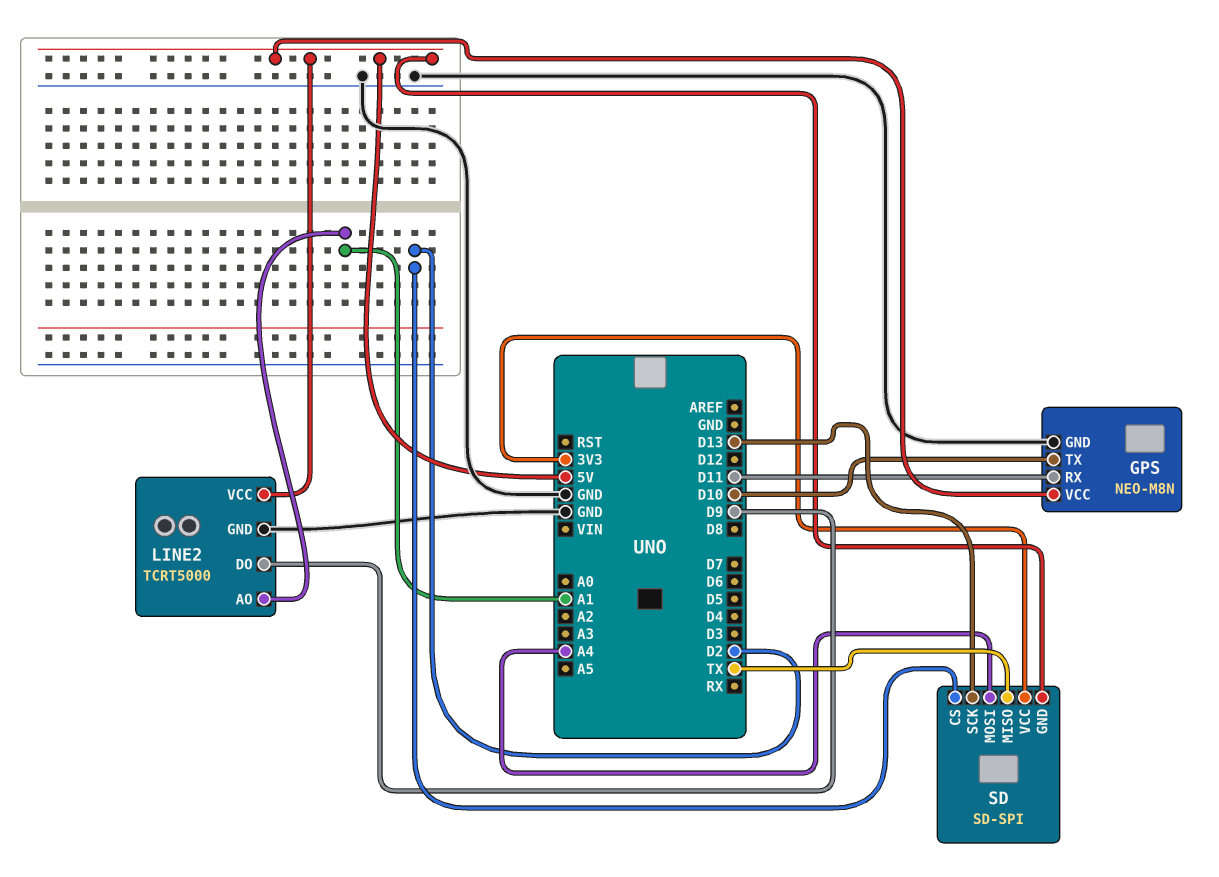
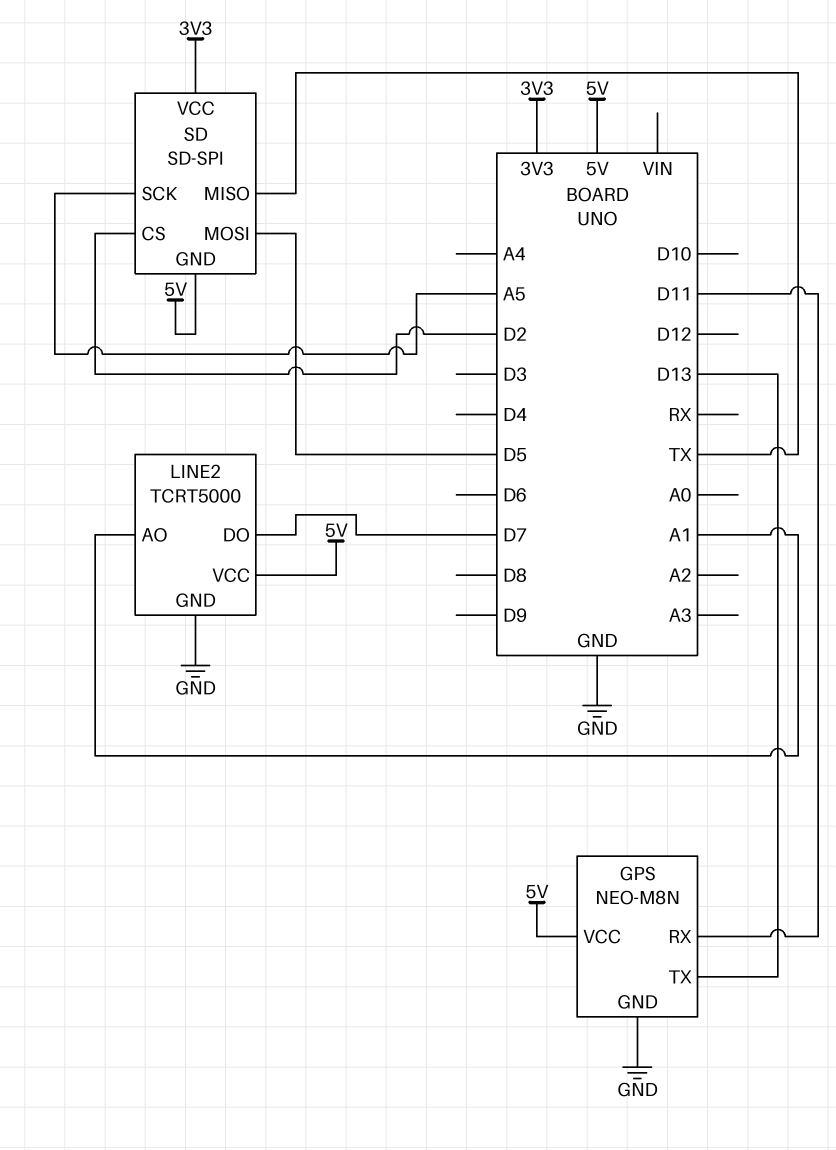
GPS pin TX: D10 -> D13
LINE2 pin DO: D9 -> D7
SD pin MOSI: A4 -> D5
SD pin SCK: D13 -> A5

